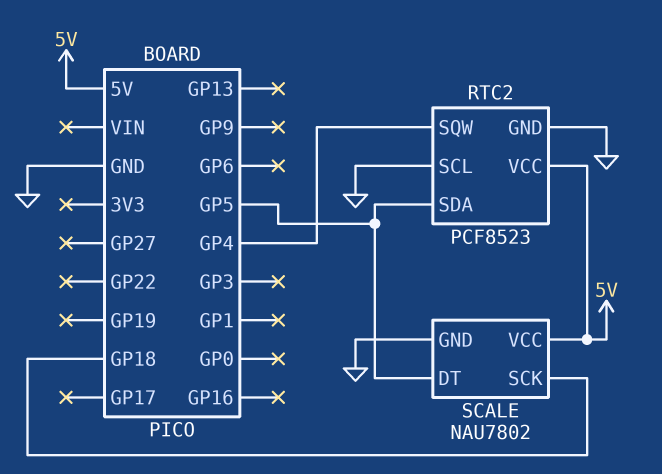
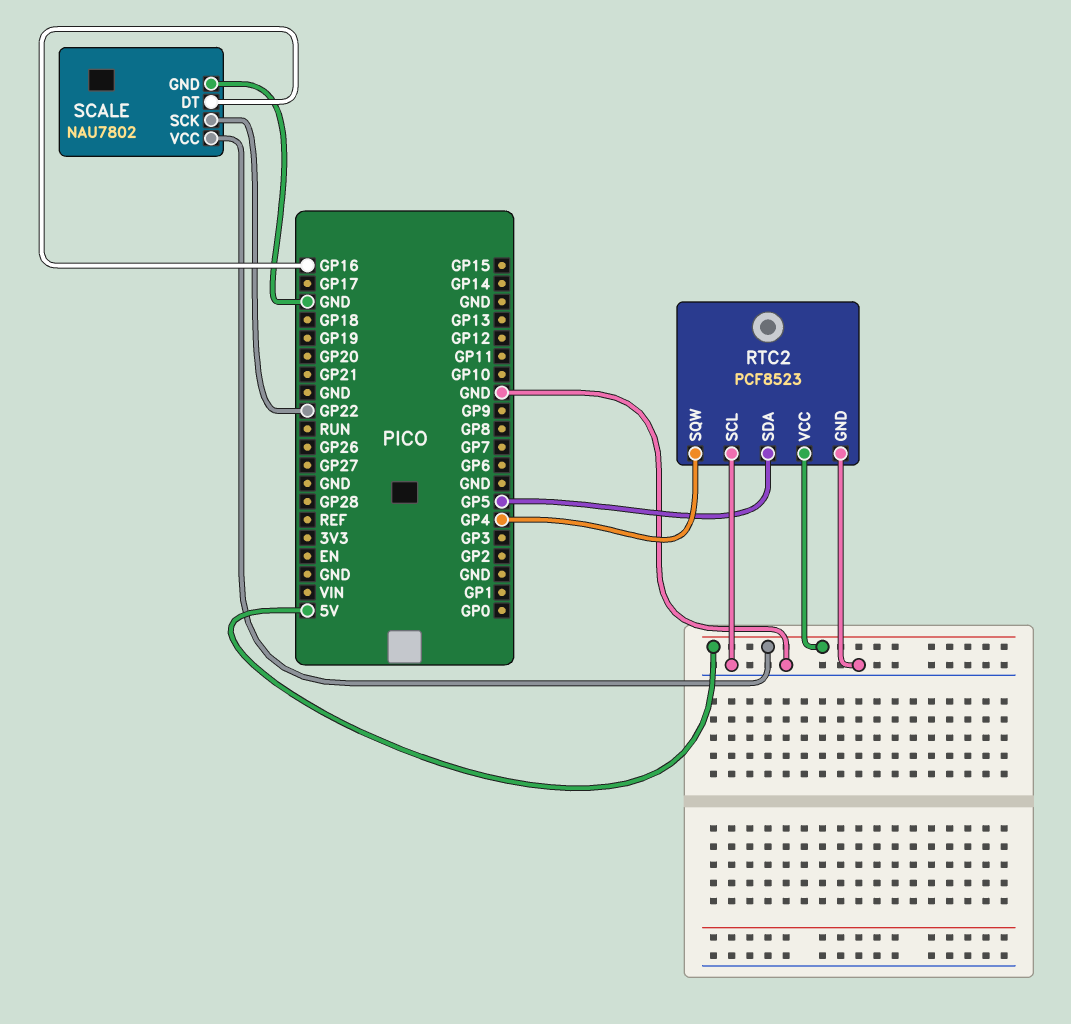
SCALE pin DT: GP5 -> GP16
SCALE pin SCK: GP18 -> GP22

